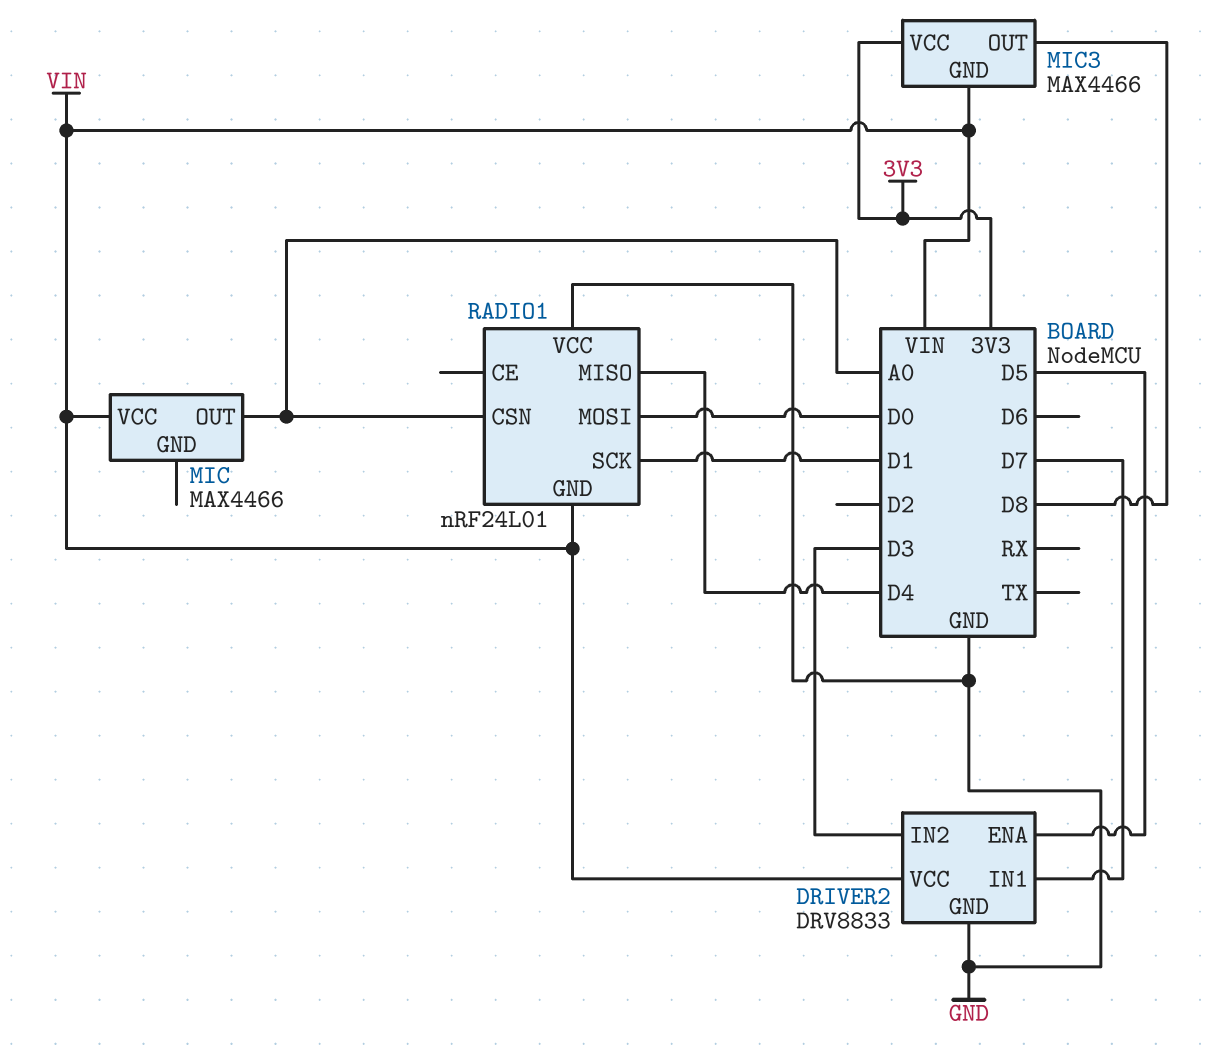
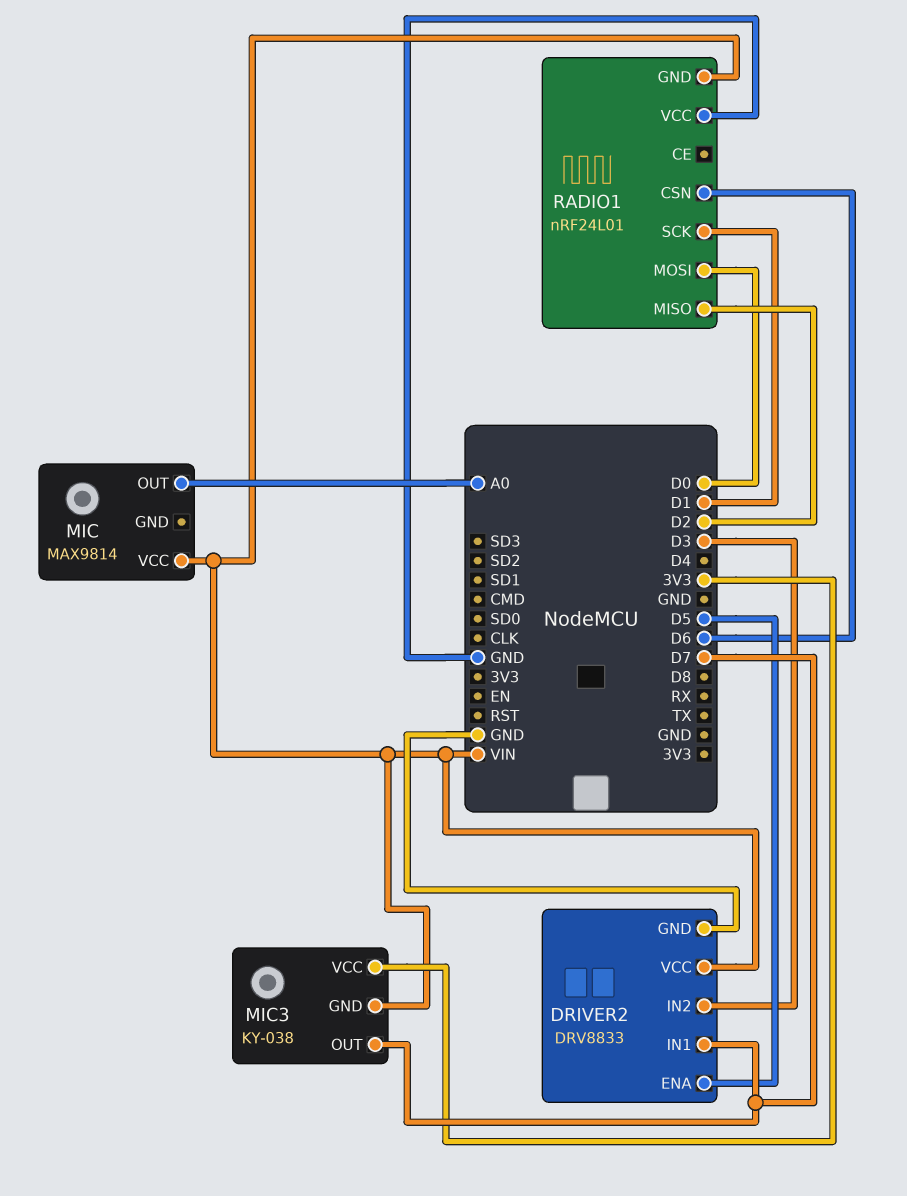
MIC: MAX4466 -> MAX9814
MIC3: MAX4466 -> KY-038
MIC3 pin OUT: D8 -> D7
RADIO1 pin CSN: A0 -> D6
RADIO1 pin MISO: D4 -> D2

